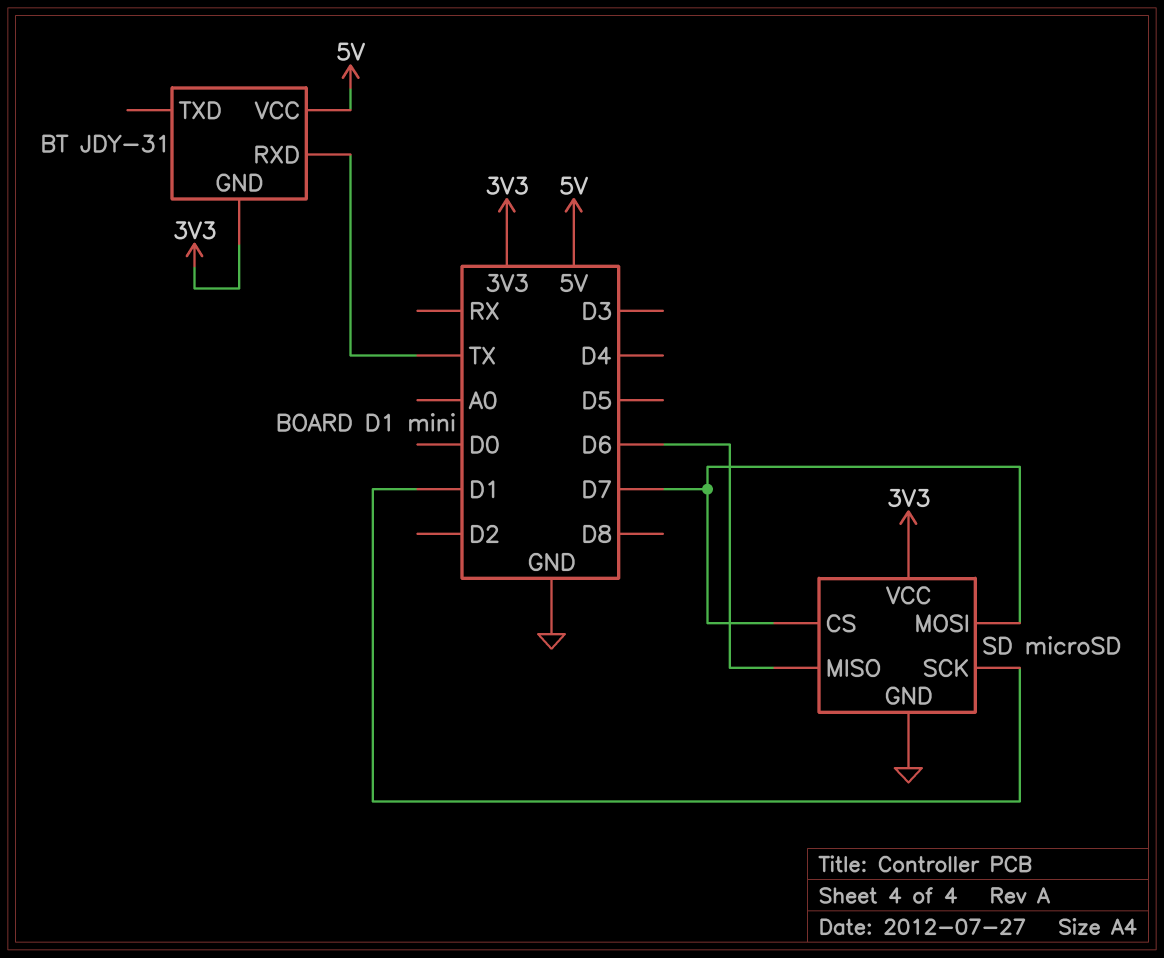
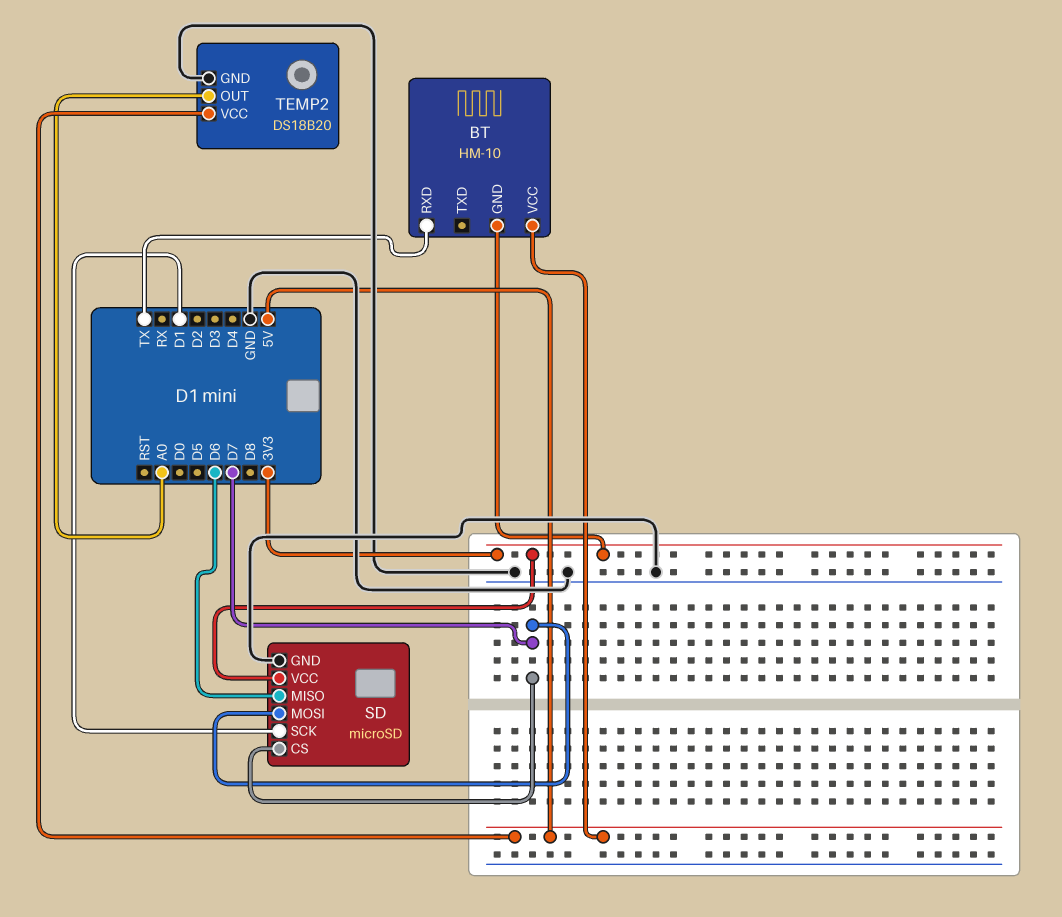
BT: JDY-31 -> HM-10
TEMP2: none -> DS18B20
TEMP2 pin GND: none -> GND
TEMP2 pin OUT: none -> A0
TEMP2 pin VCC: none -> 5V

